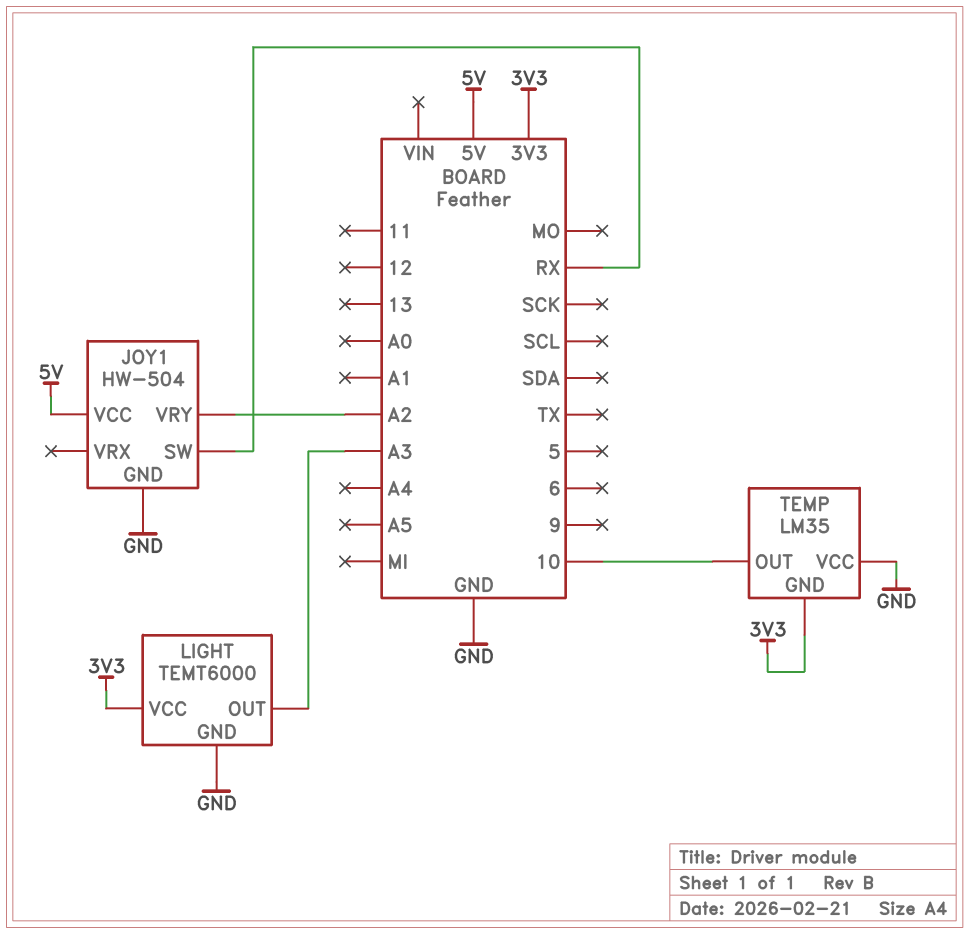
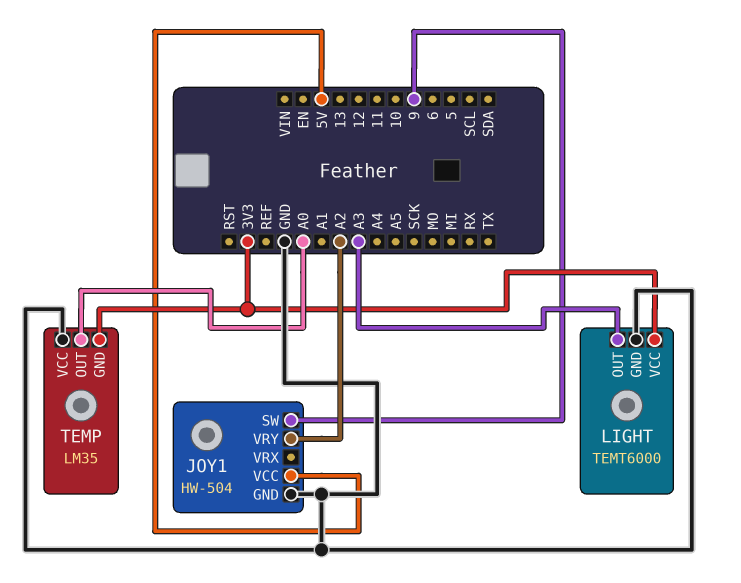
JOY1 pin SW: RX -> 9
TEMP pin OUT: 10 -> A0

